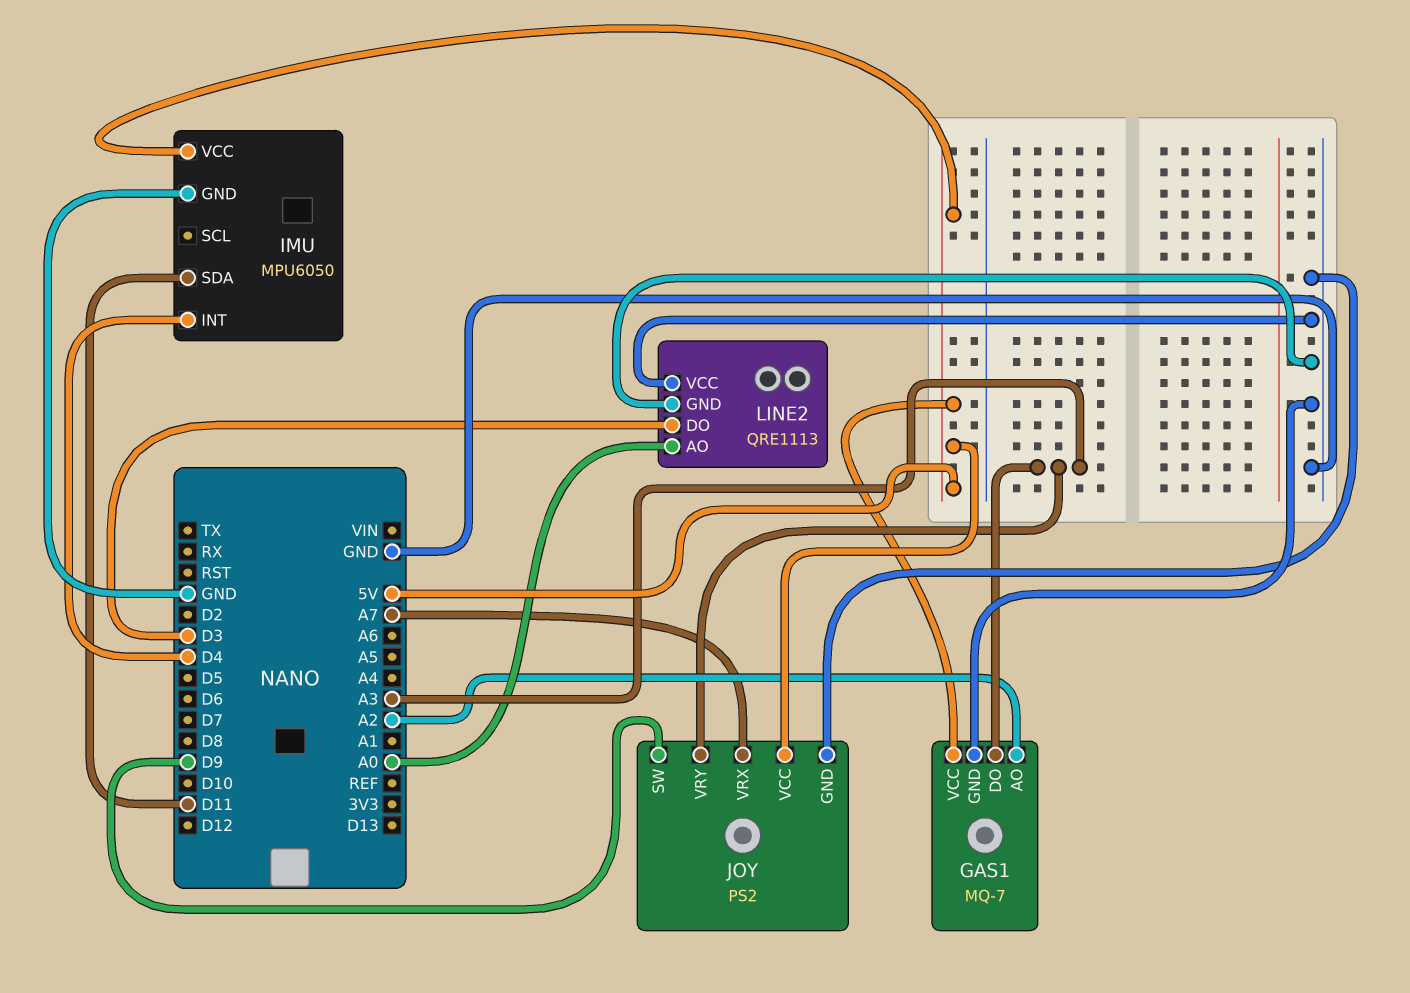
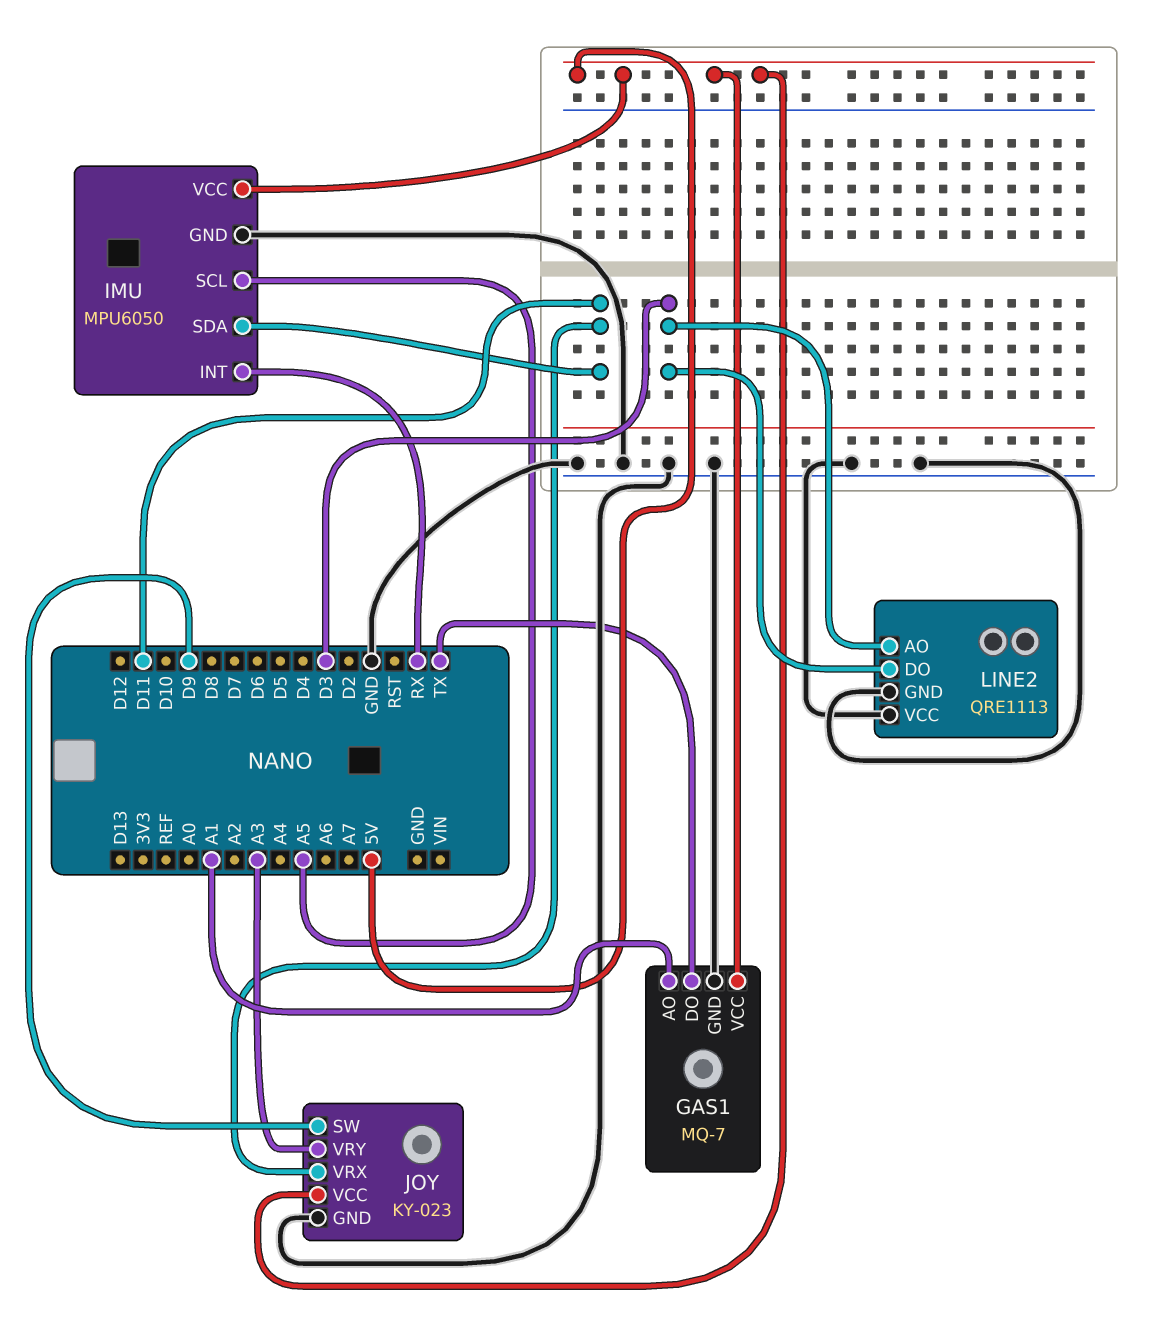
GAS1 pin AO: A2 -> A1
GAS1 pin DO: A3 -> TX
IMU pin INT: D4 -> RX
IMU pin SCL: none -> A5
JOY: PS2 -> KY-023
JOY pin VRX: A7 -> D11
LINE2 pin AO: A0 -> D3

